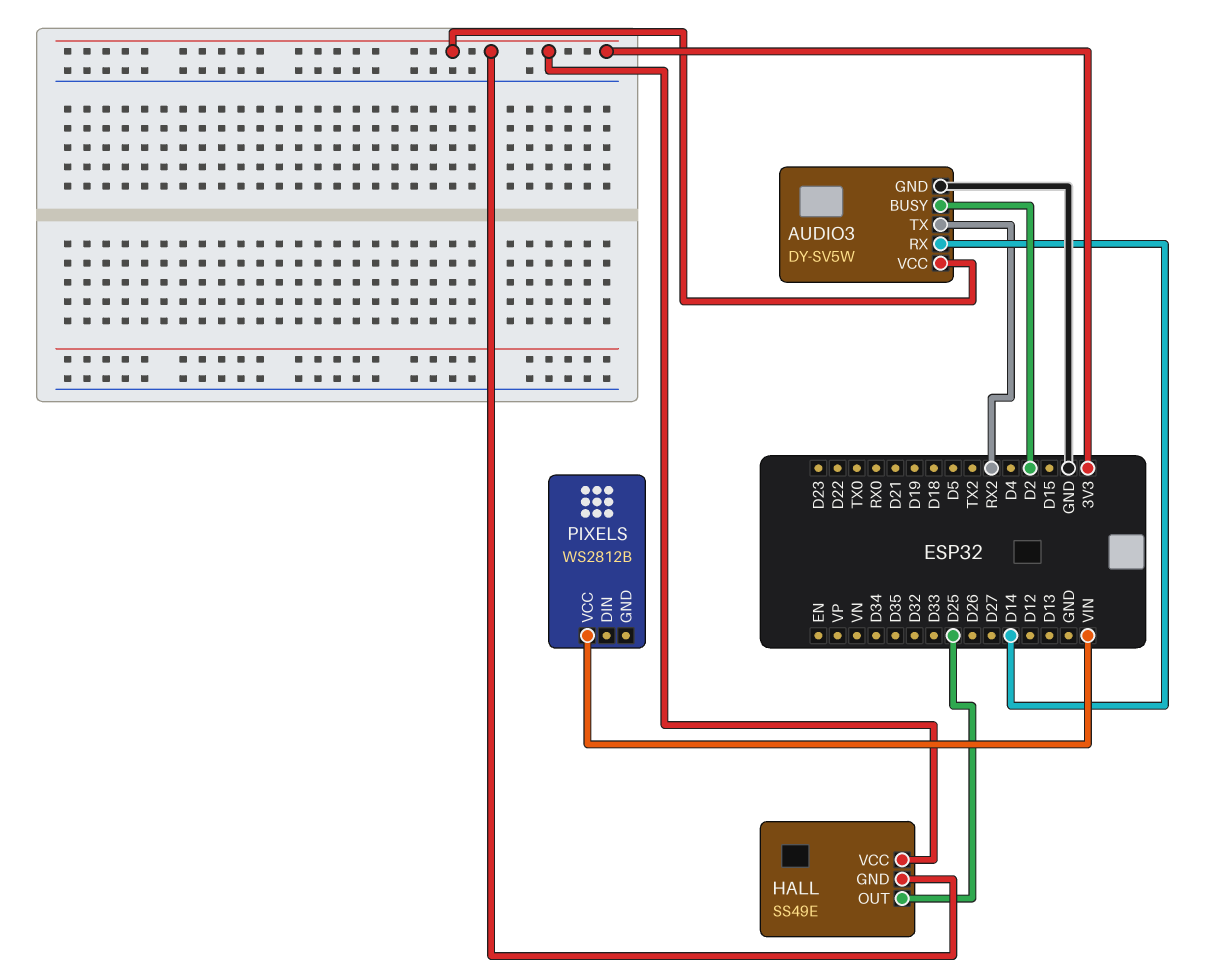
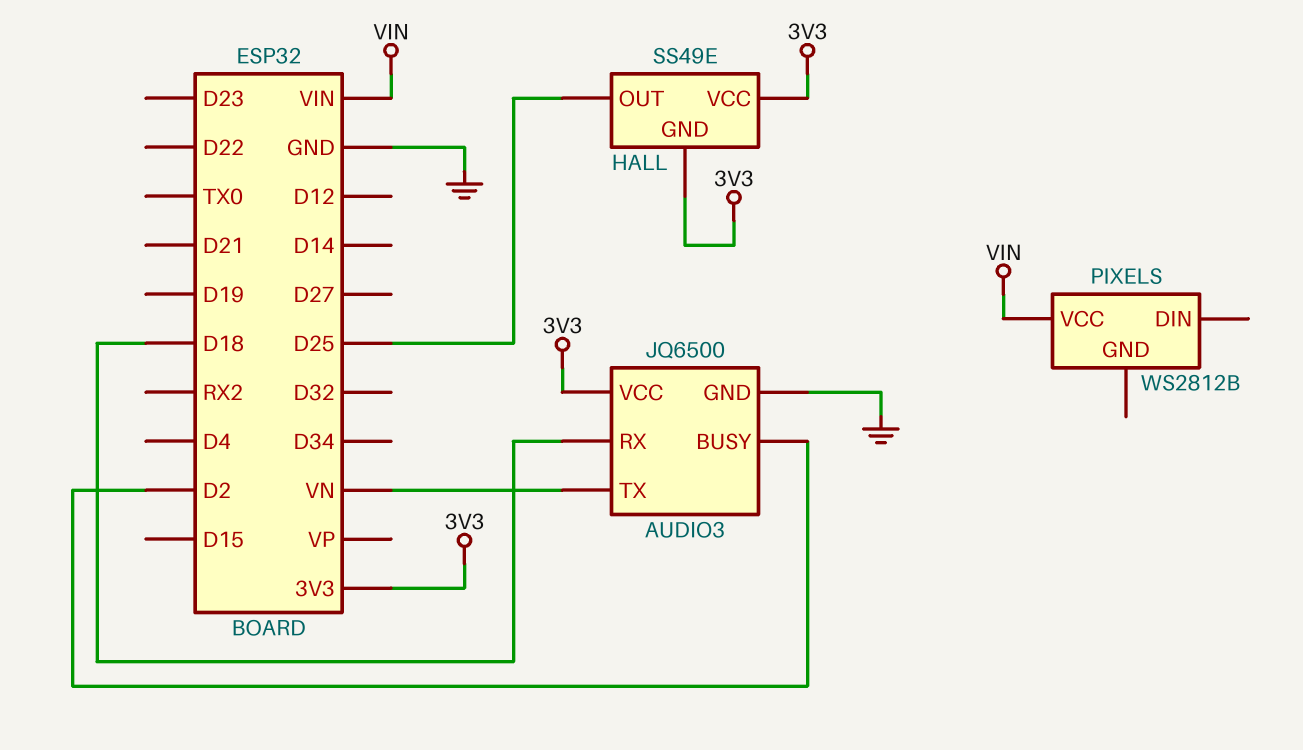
AUDIO3: DY-SV5W -> JQ6500
AUDIO3 pin RX: D14 -> D18
AUDIO3 pin TX: RX2 -> VN

